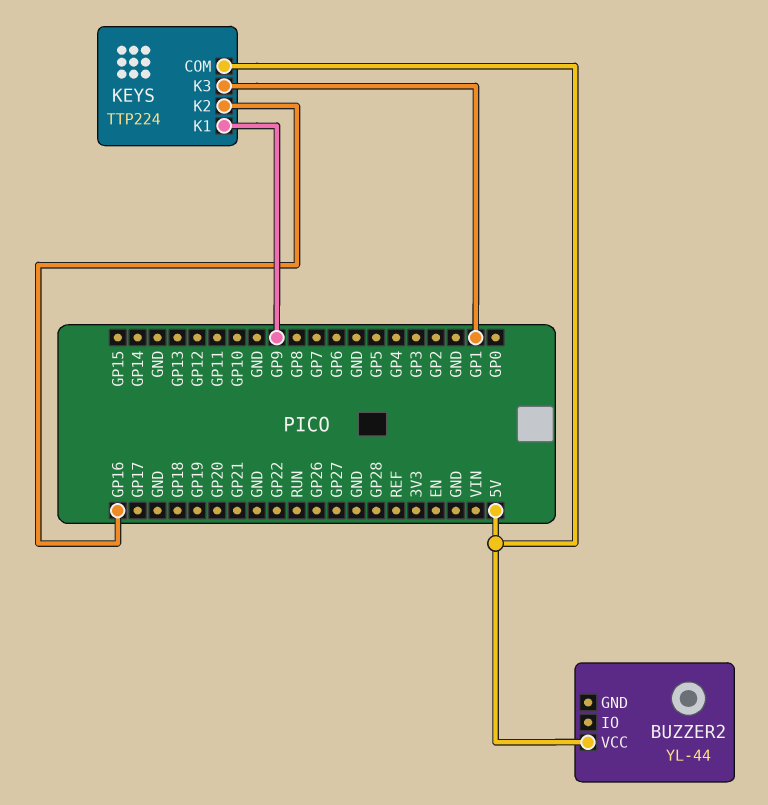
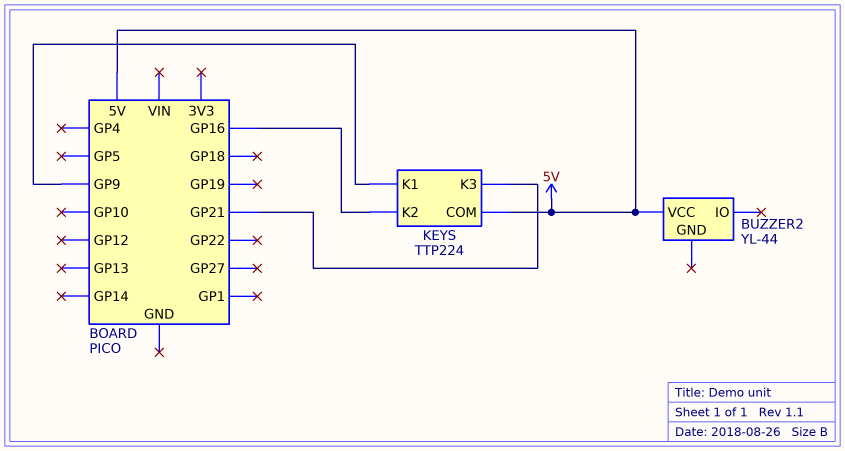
KEYS pin K3: GP1 -> GP21

